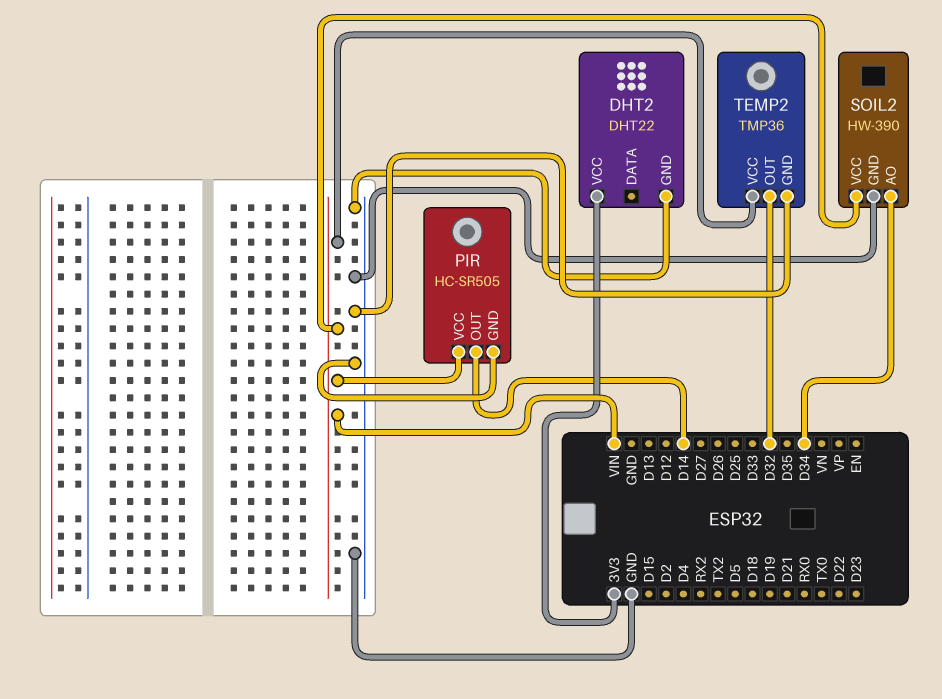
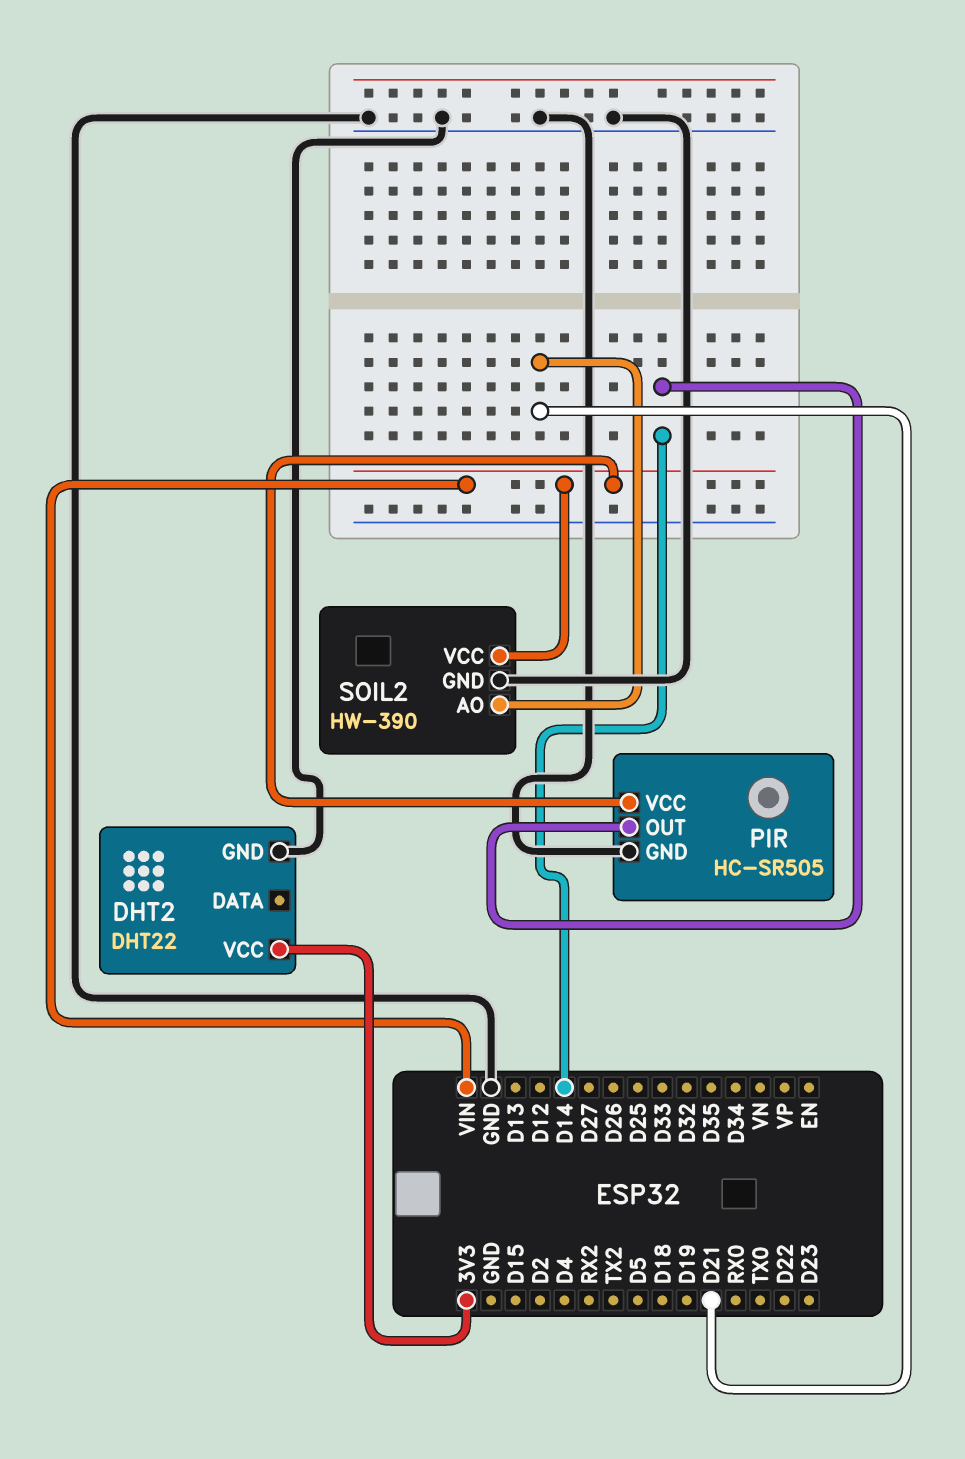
SOIL2 pin AO: D34 -> D21
TEMP2: TMP36 -> none
TEMP2 pin GND: GND -> none
TEMP2 pin OUT: D32 -> none
TEMP2 pin VCC: VIN -> none

